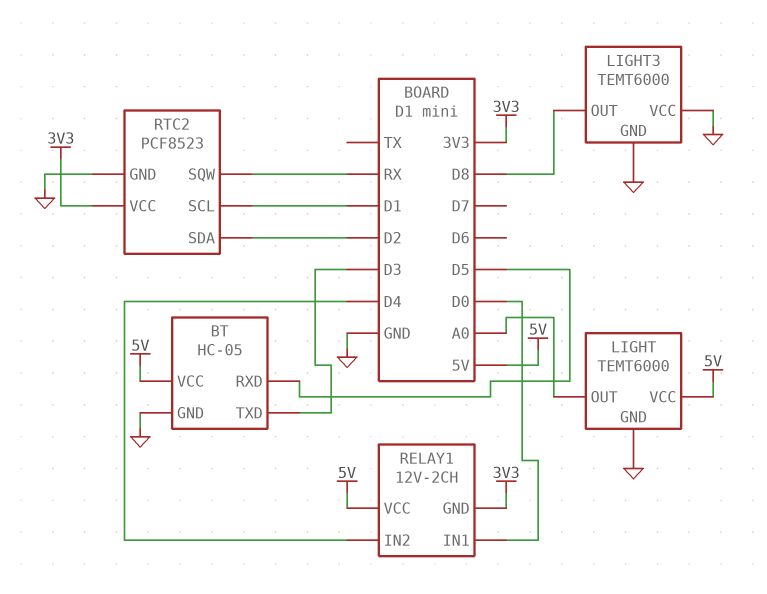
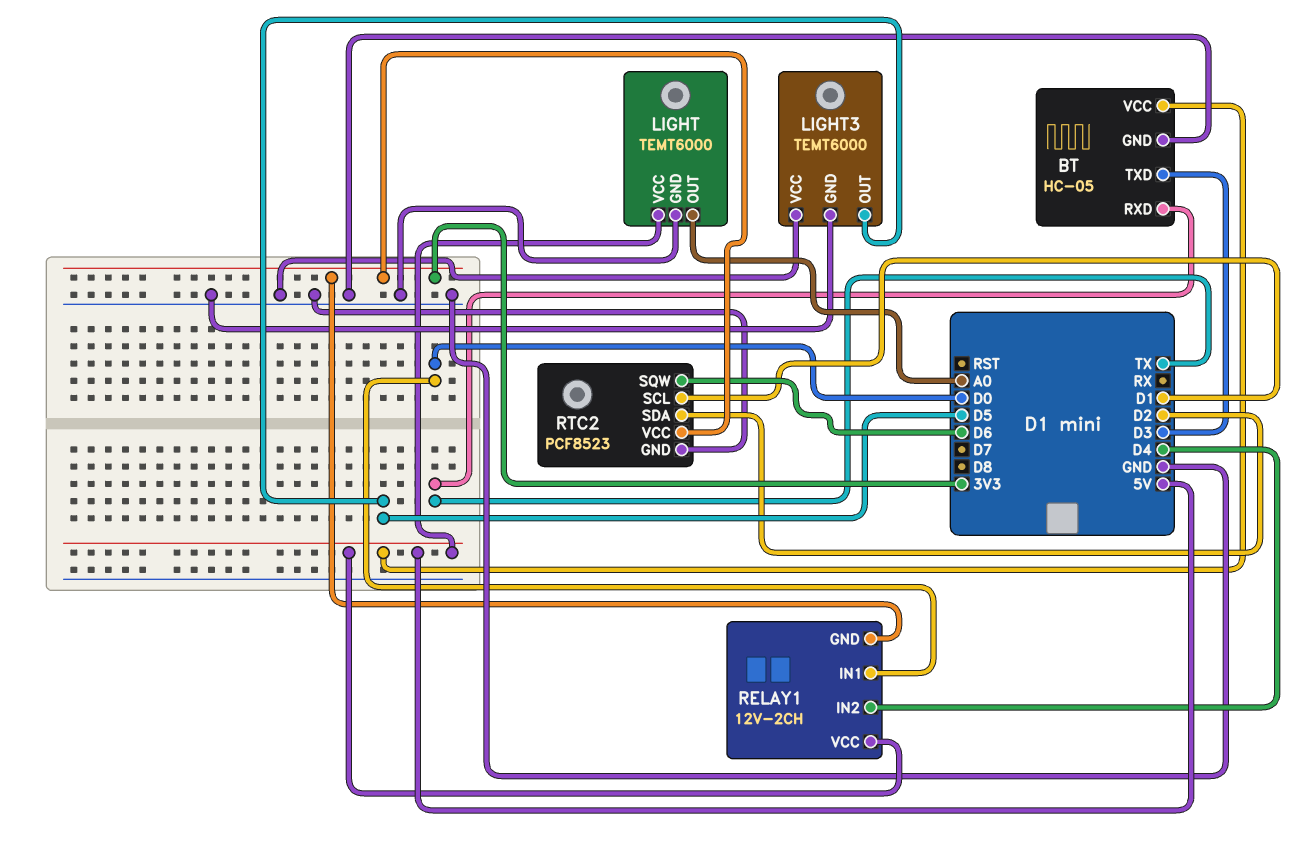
BT pin RXD: D5 -> TX
LIGHT3 pin OUT: D8 -> D5
RTC2 pin SQW: RX -> D6

